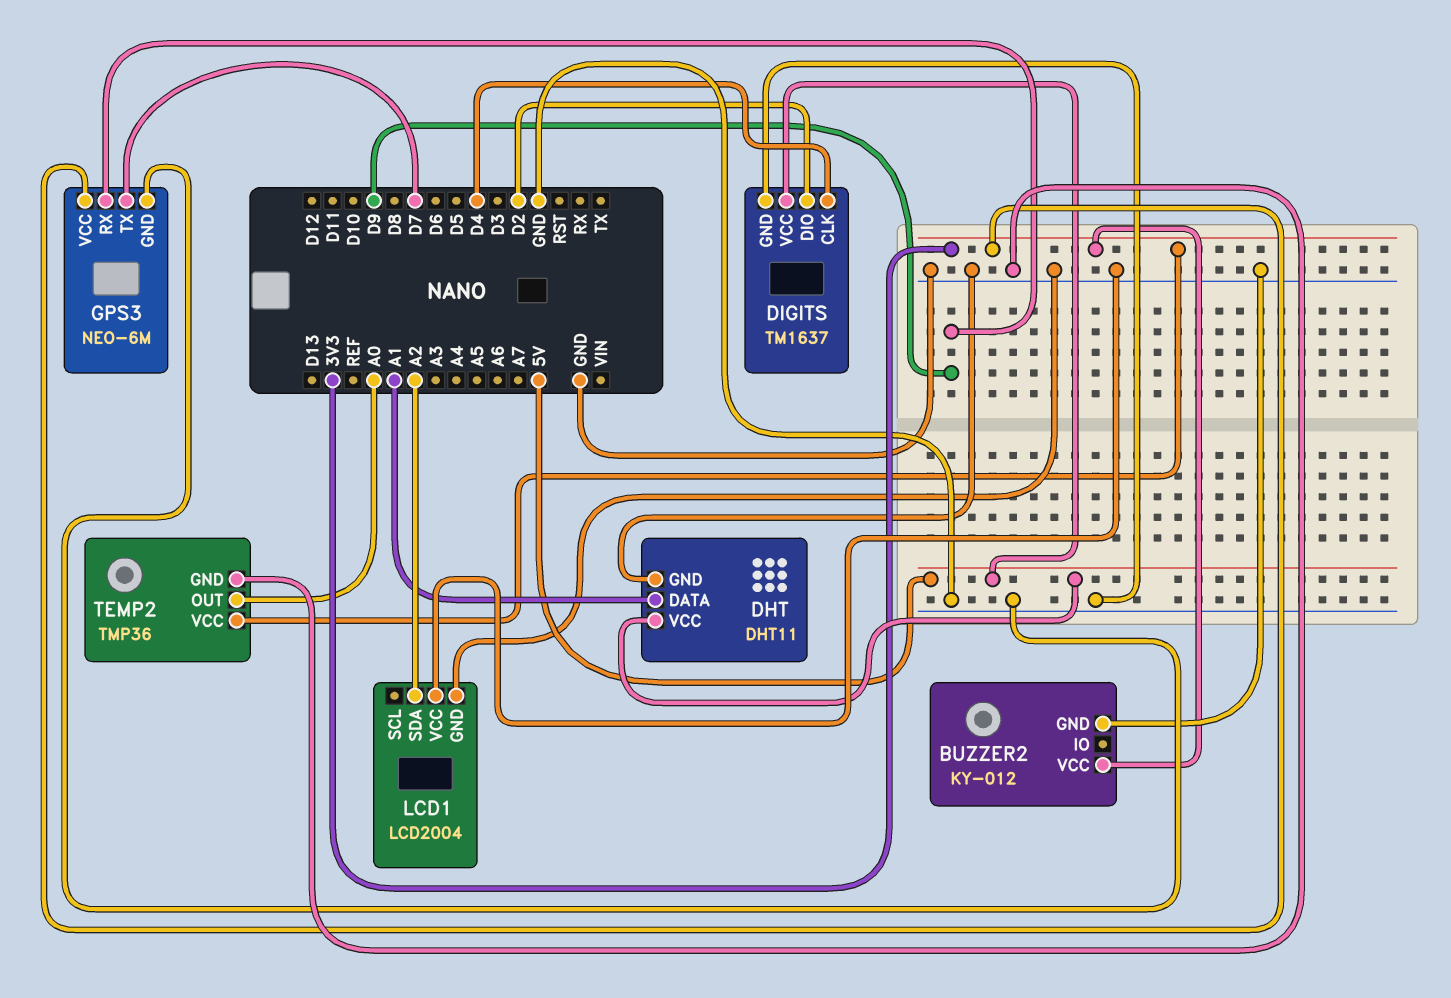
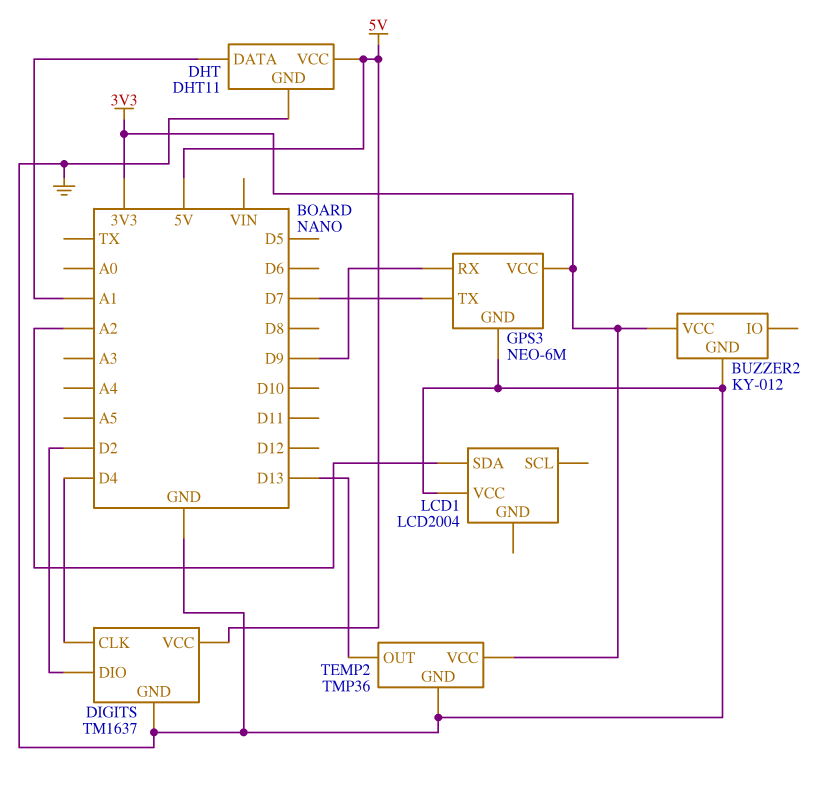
LCD1 pin GND: GND -> none
TEMP2 pin OUT: A0 -> D13

